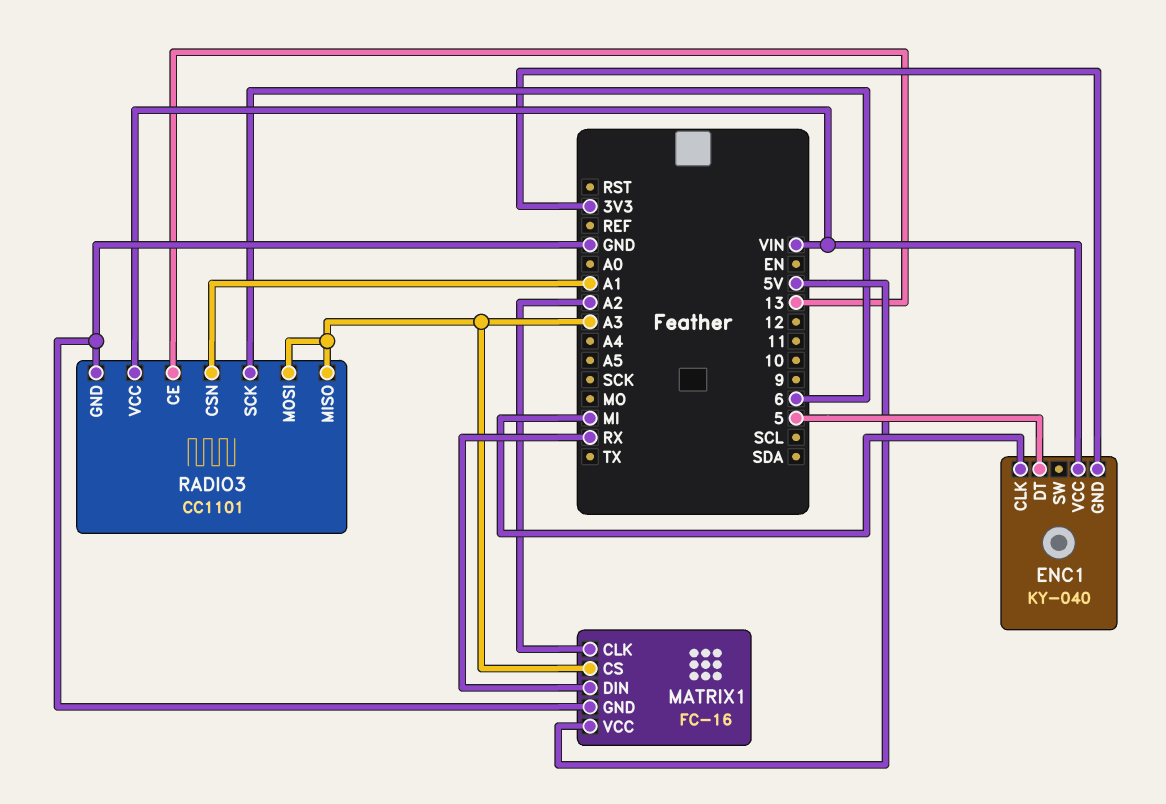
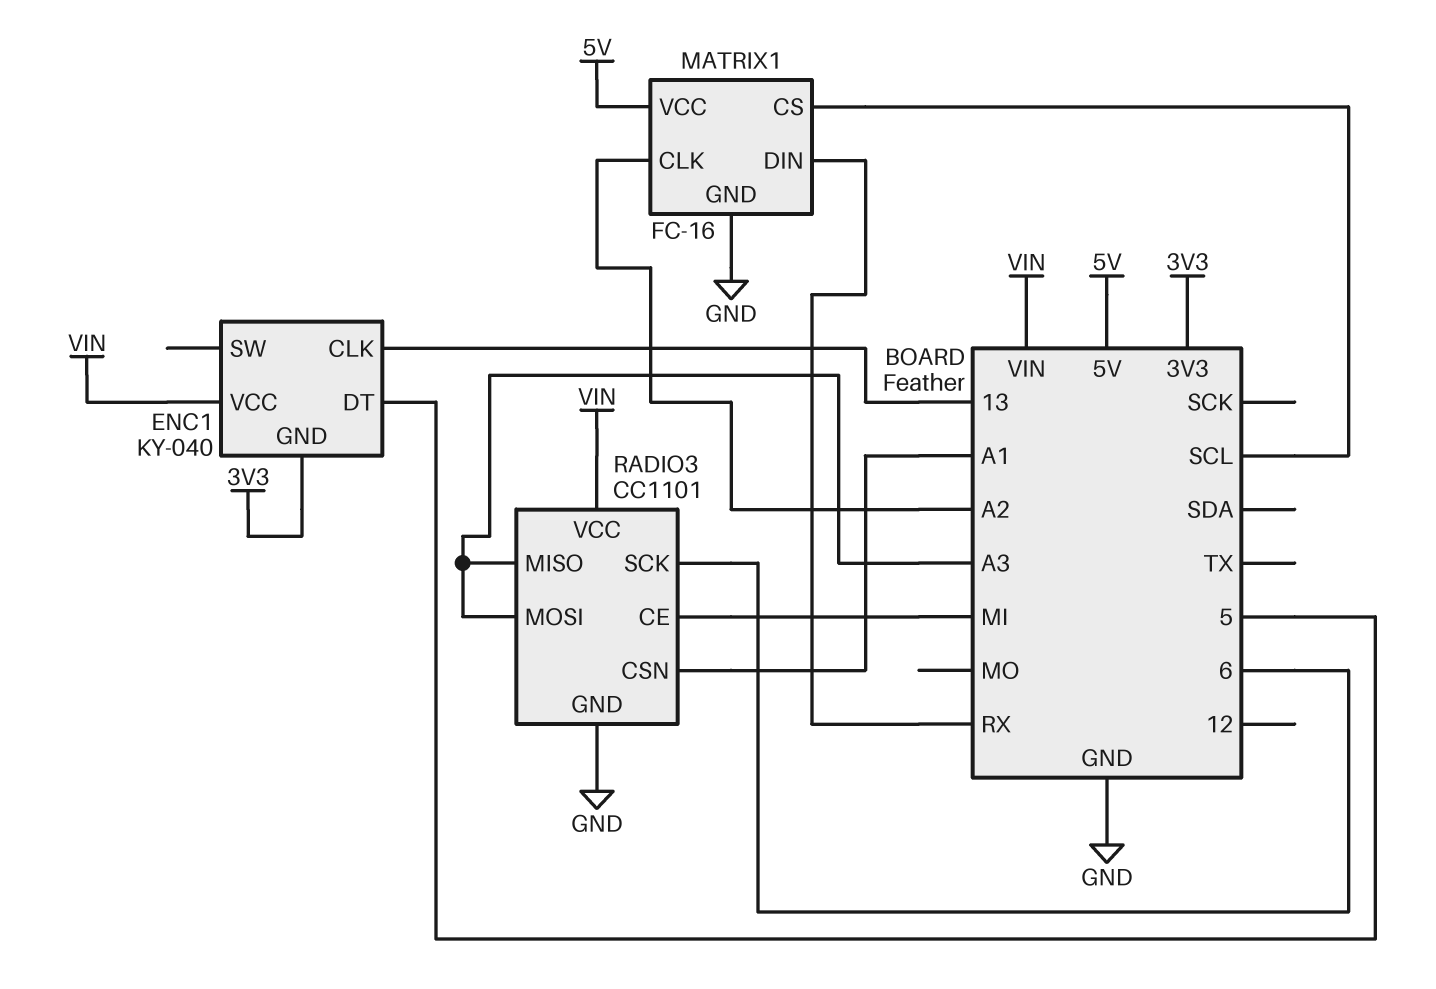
ENC1 pin CLK: MI -> 13
MATRIX1 pin CS: A3 -> SCL
RADIO3 pin CE: 13 -> MI

